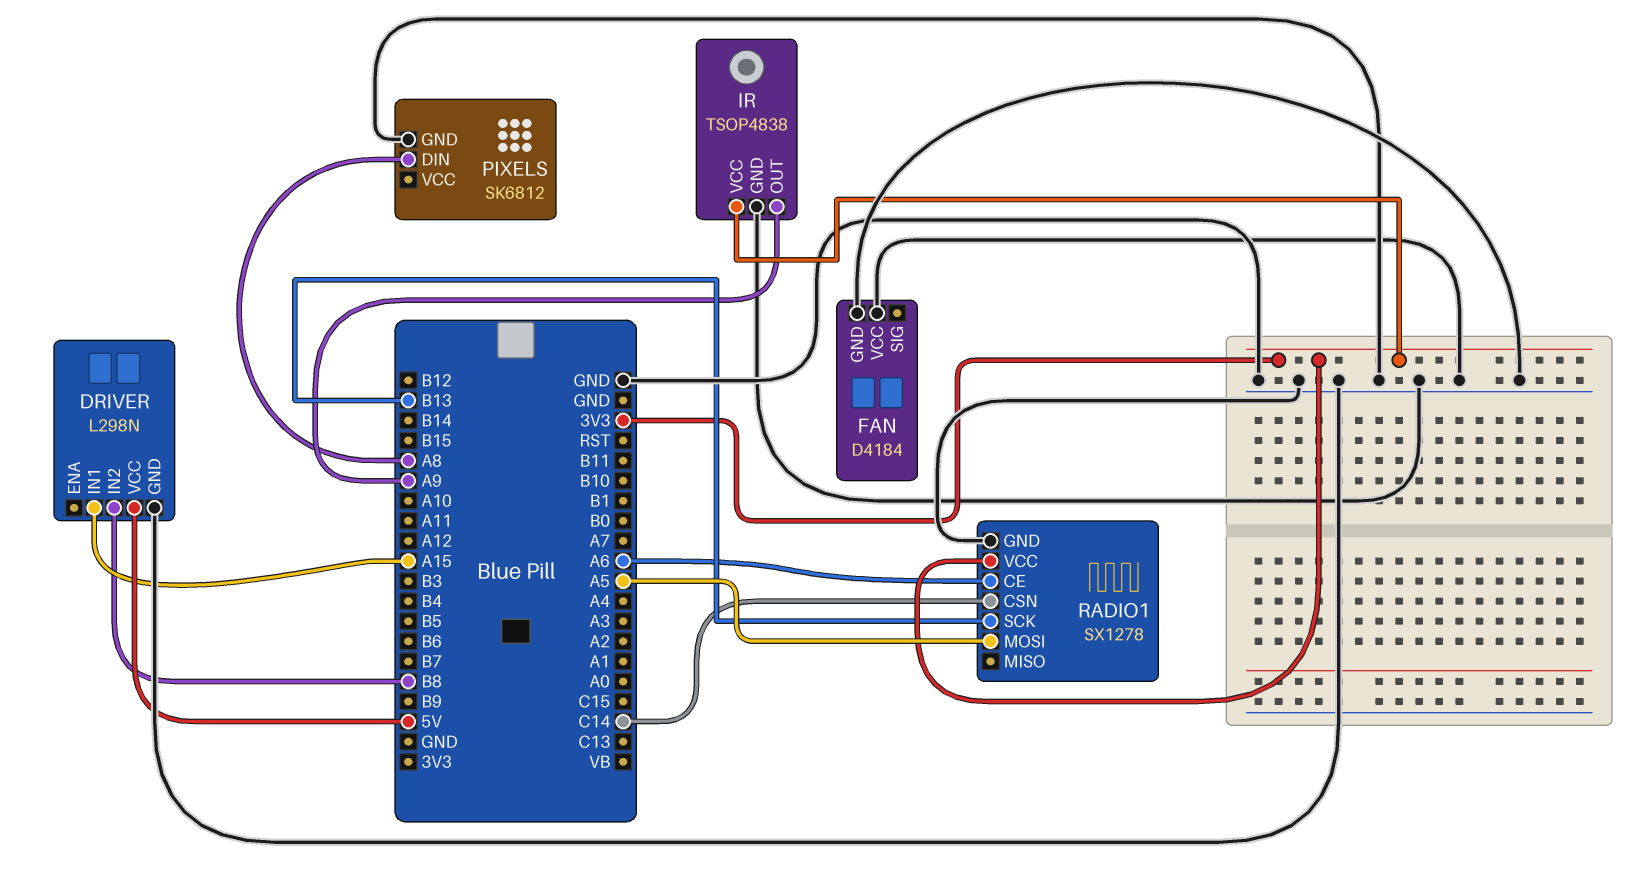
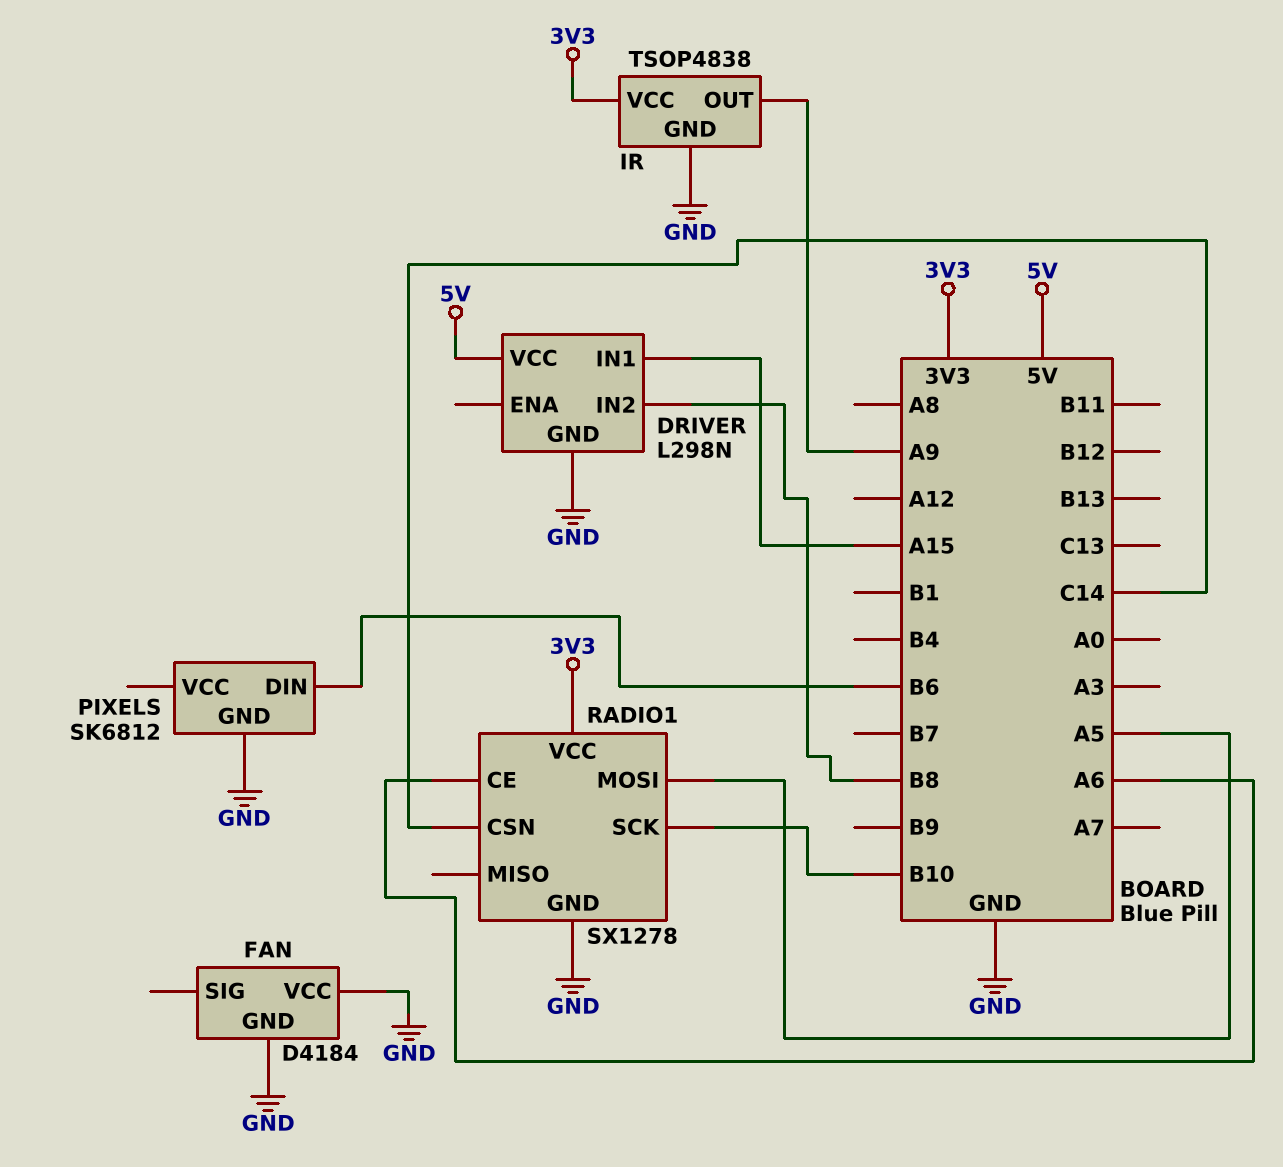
PIXELS pin DIN: A8 -> B6
RADIO1 pin SCK: B13 -> B10

